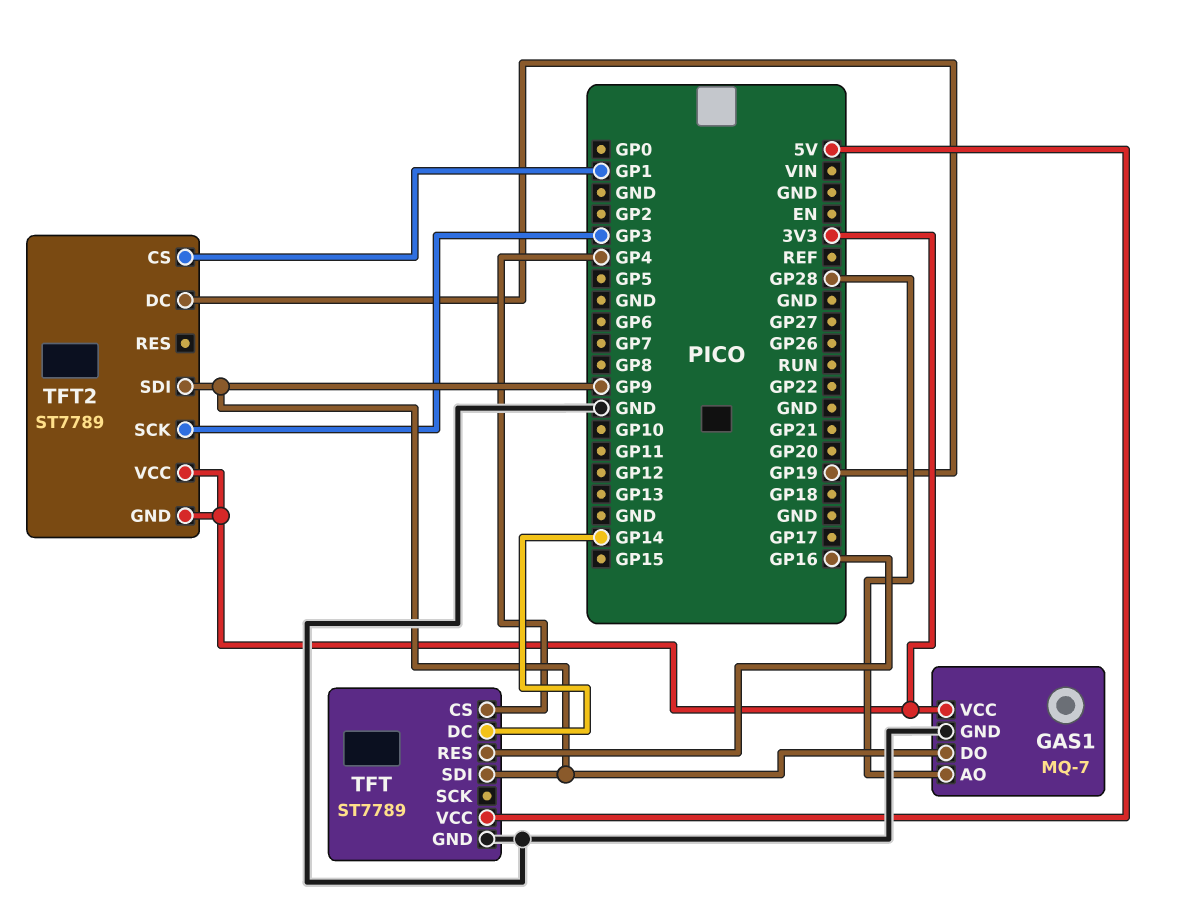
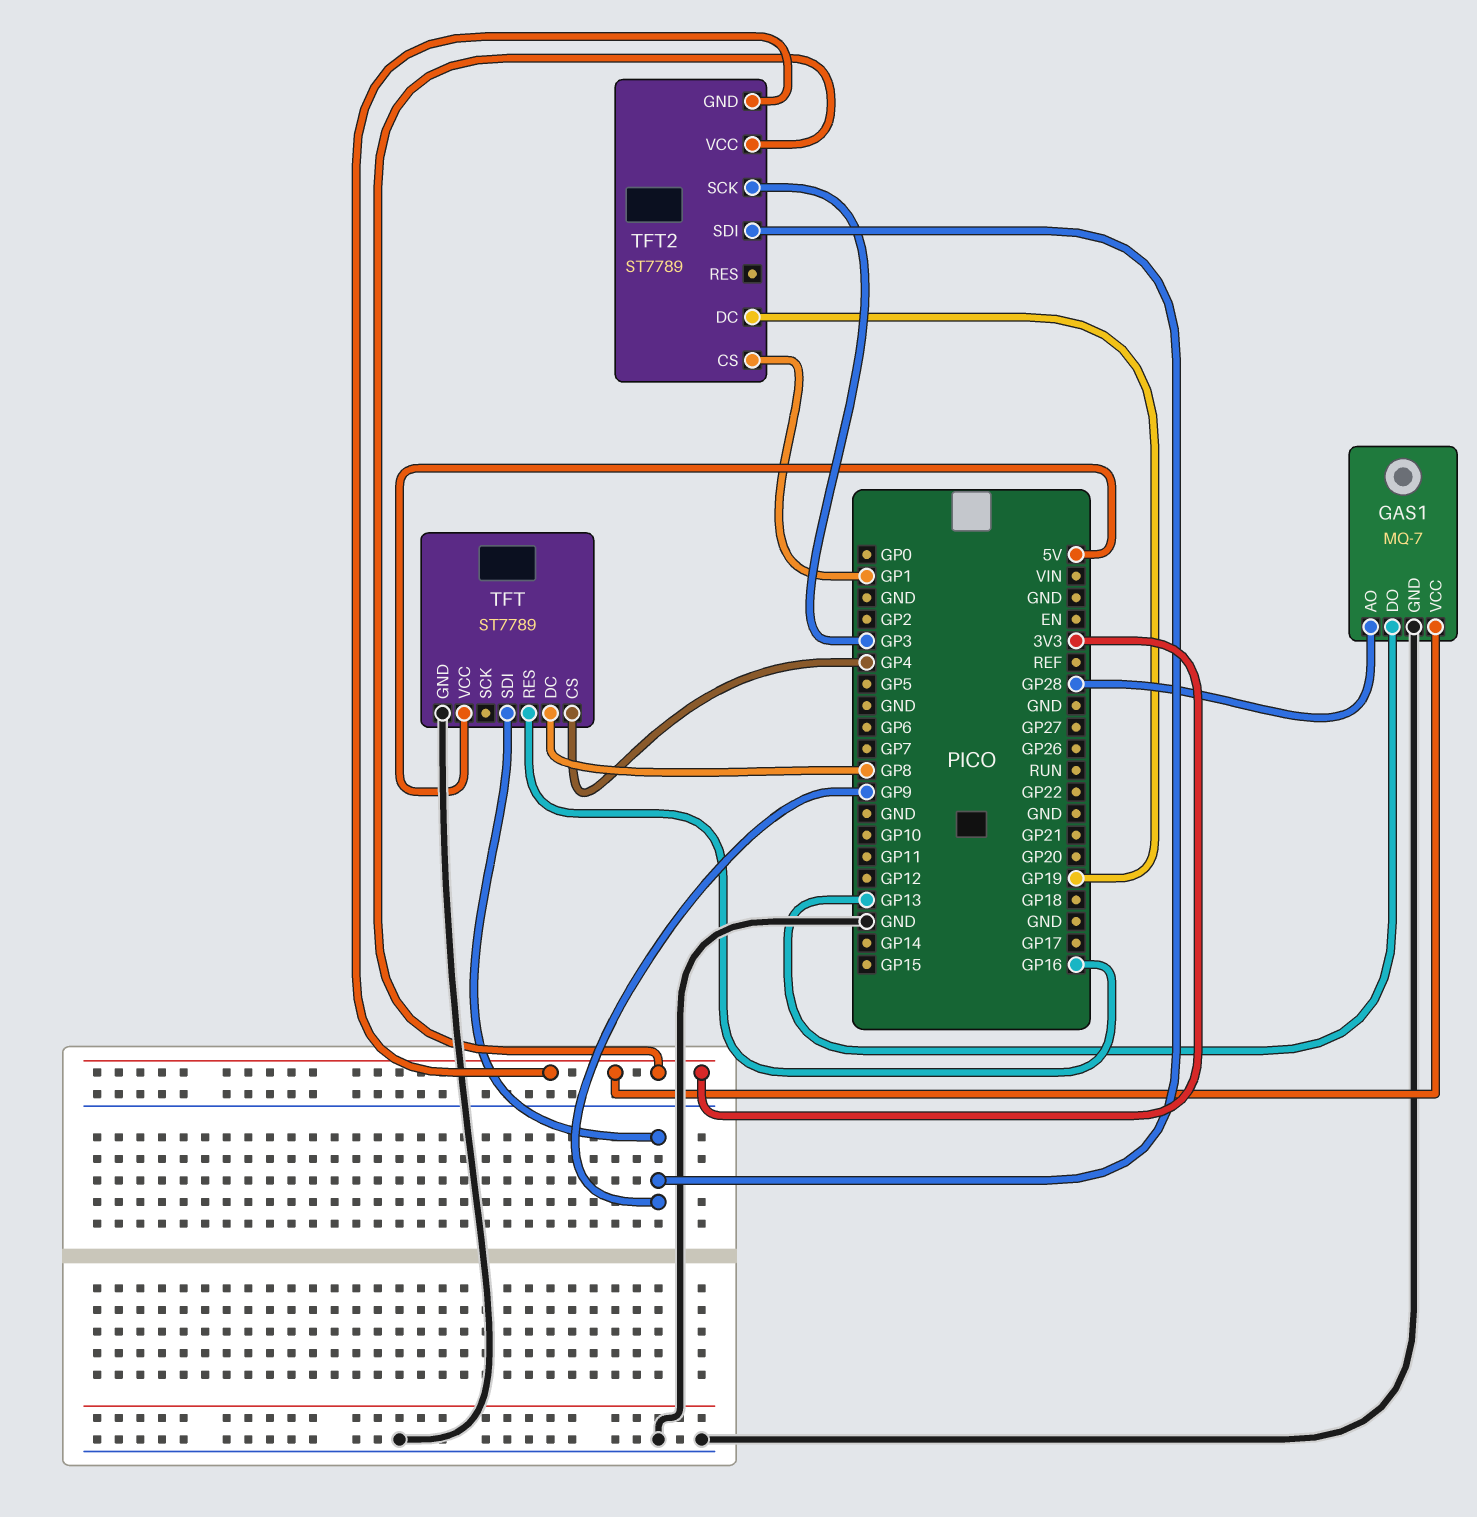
GAS1 pin DO: GP9 -> GP13
TFT pin DC: GP14 -> GP8

